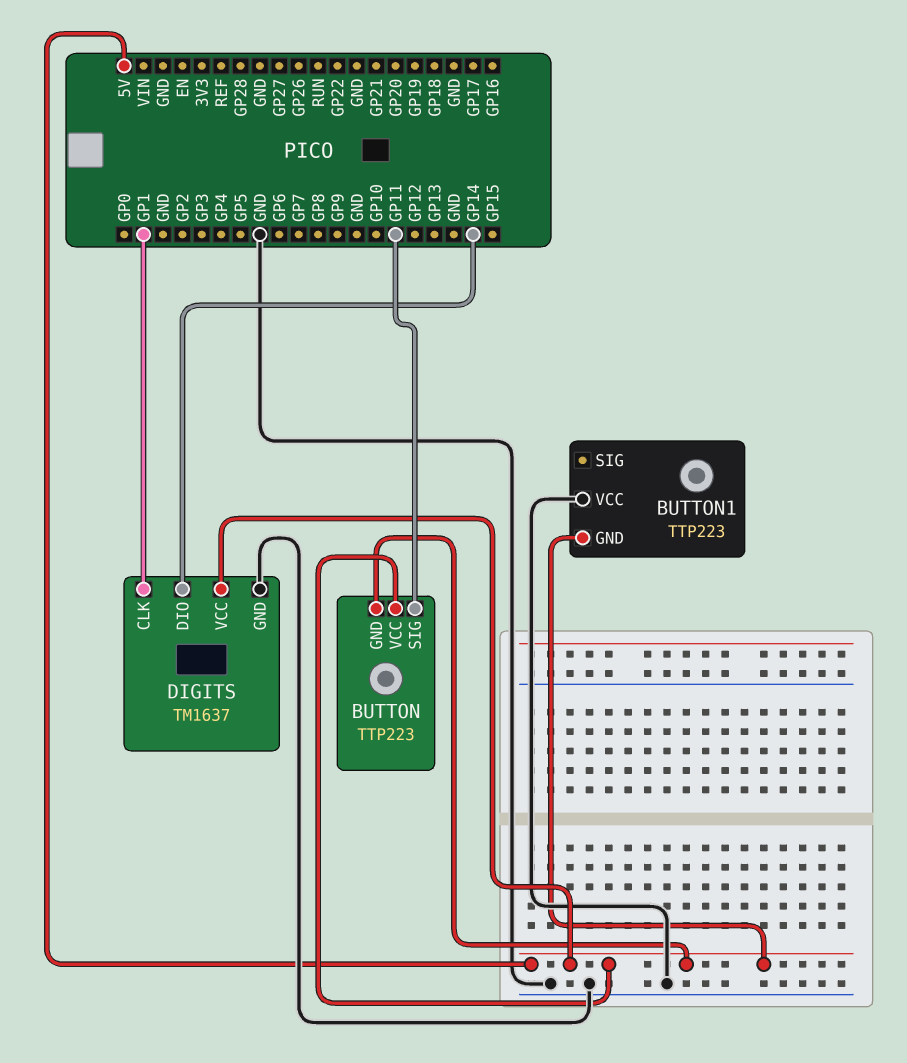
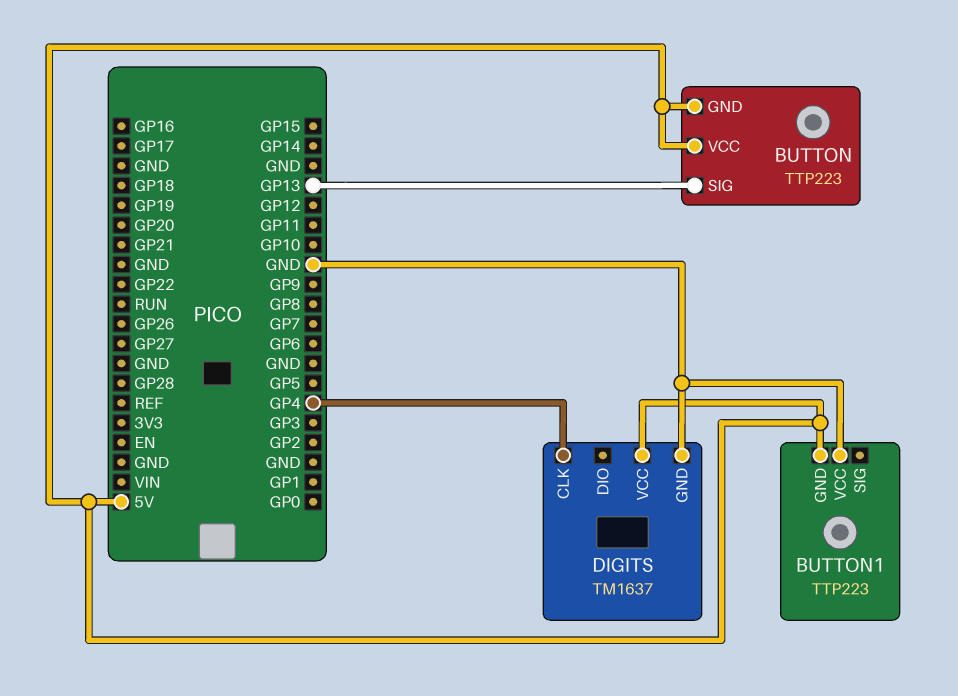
BUTTON pin SIG: GP11 -> GP13
DIGITS pin CLK: GP1 -> GP4
DIGITS pin DIO: GP14 -> none

